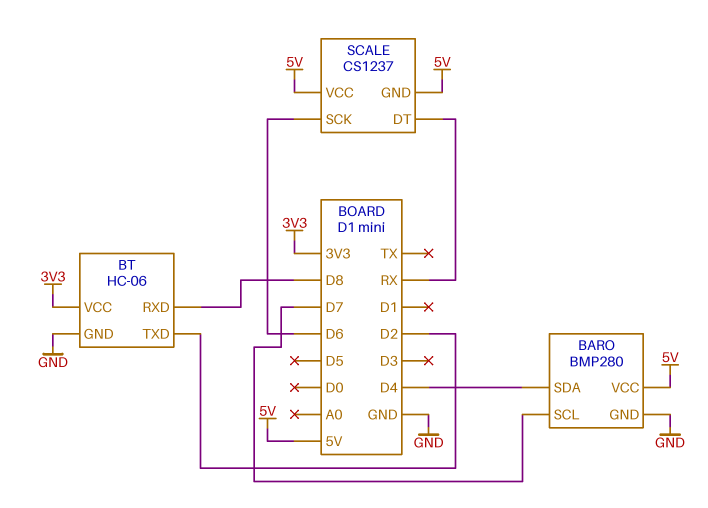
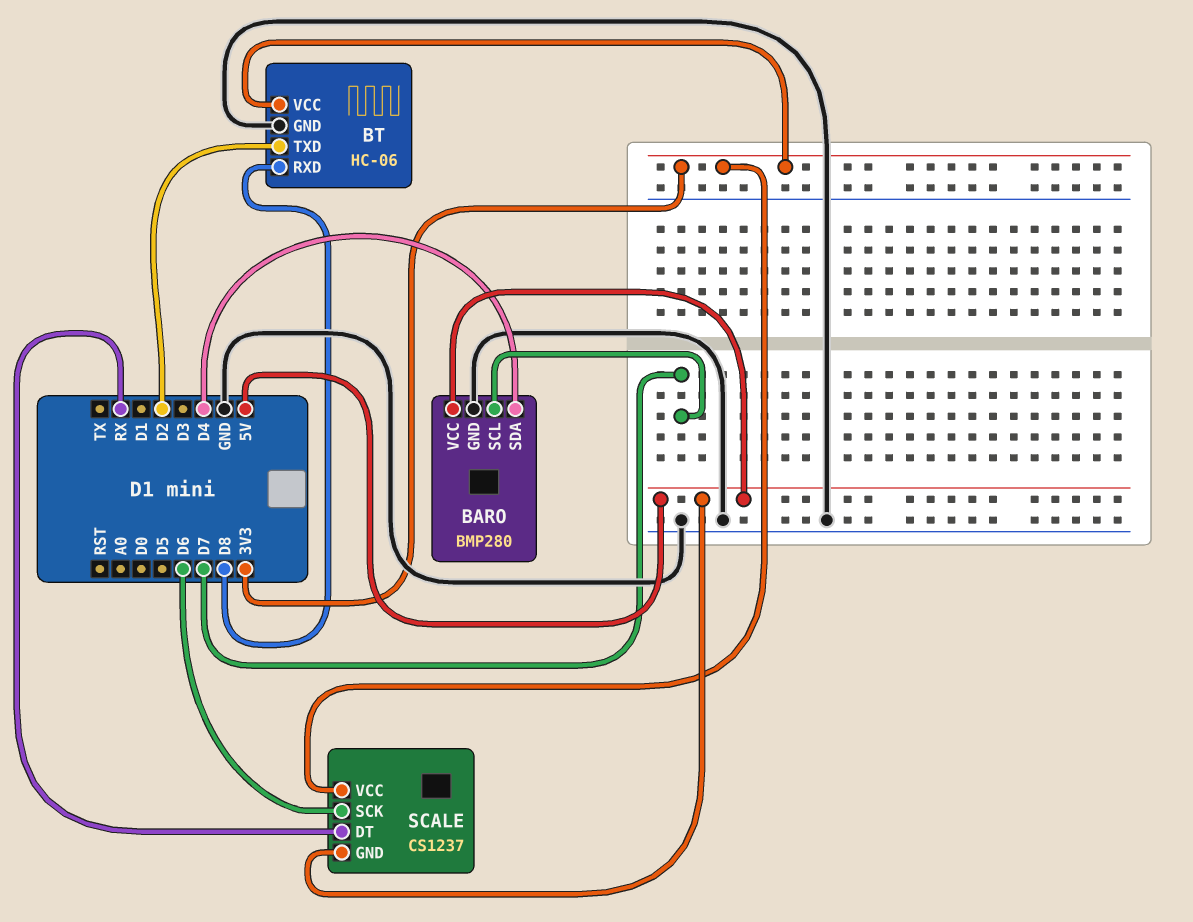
SCALE pin VCC: 5V -> 3V3

